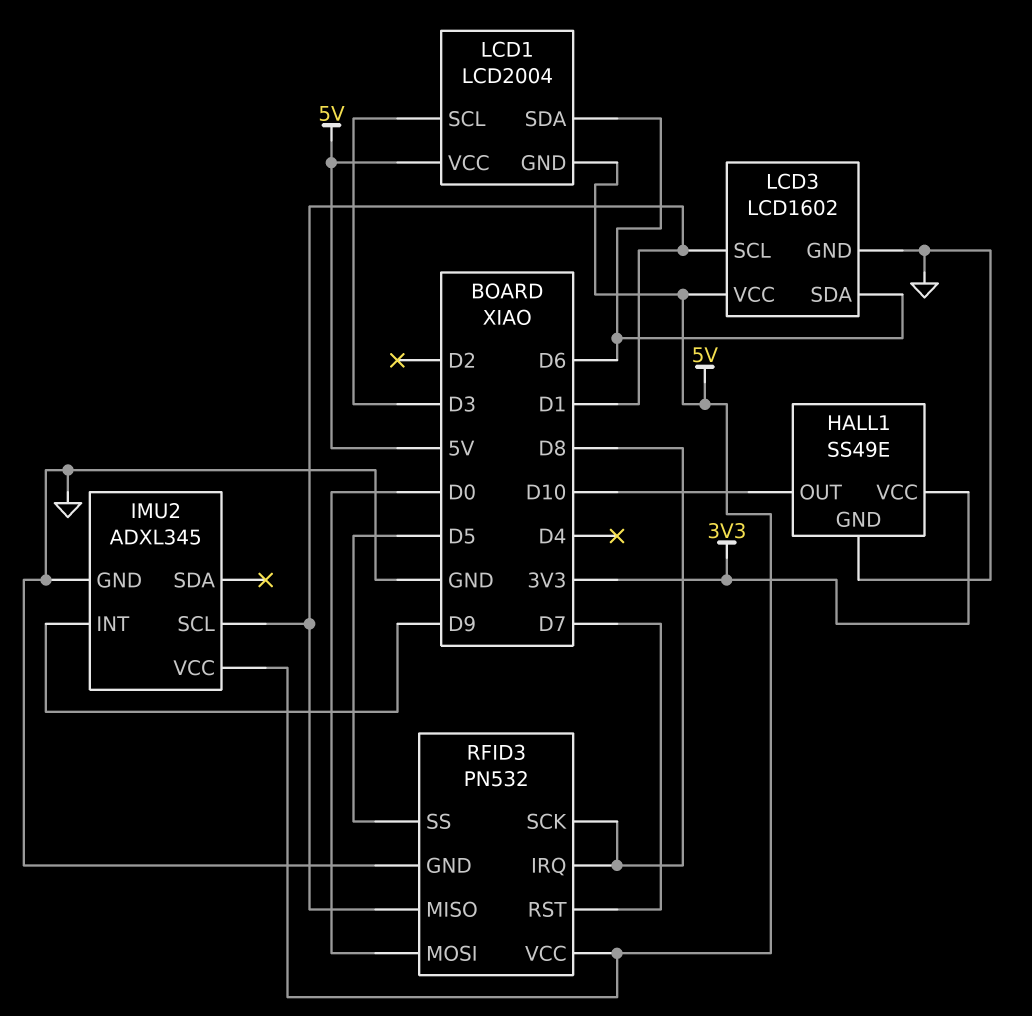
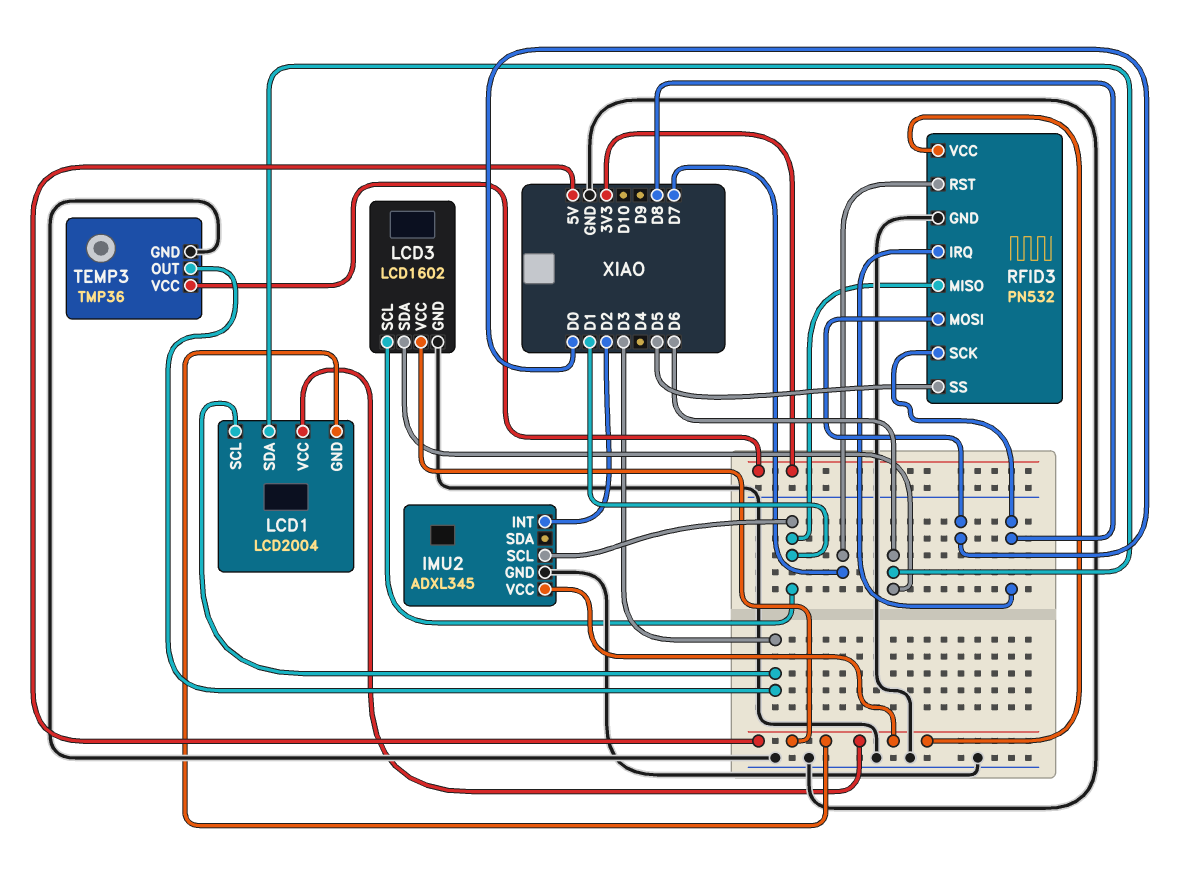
HALL1: SS49E -> none
HALL1 pin GND: GND -> none
HALL1 pin OUT: D10 -> none
HALL1 pin VCC: 3V3 -> none
IMU2 pin INT: D9 -> D2
TEMP3: none -> TMP36
TEMP3 pin GND: none -> GND
TEMP3 pin OUT: none -> D3
TEMP3 pin VCC: none -> 3V3

